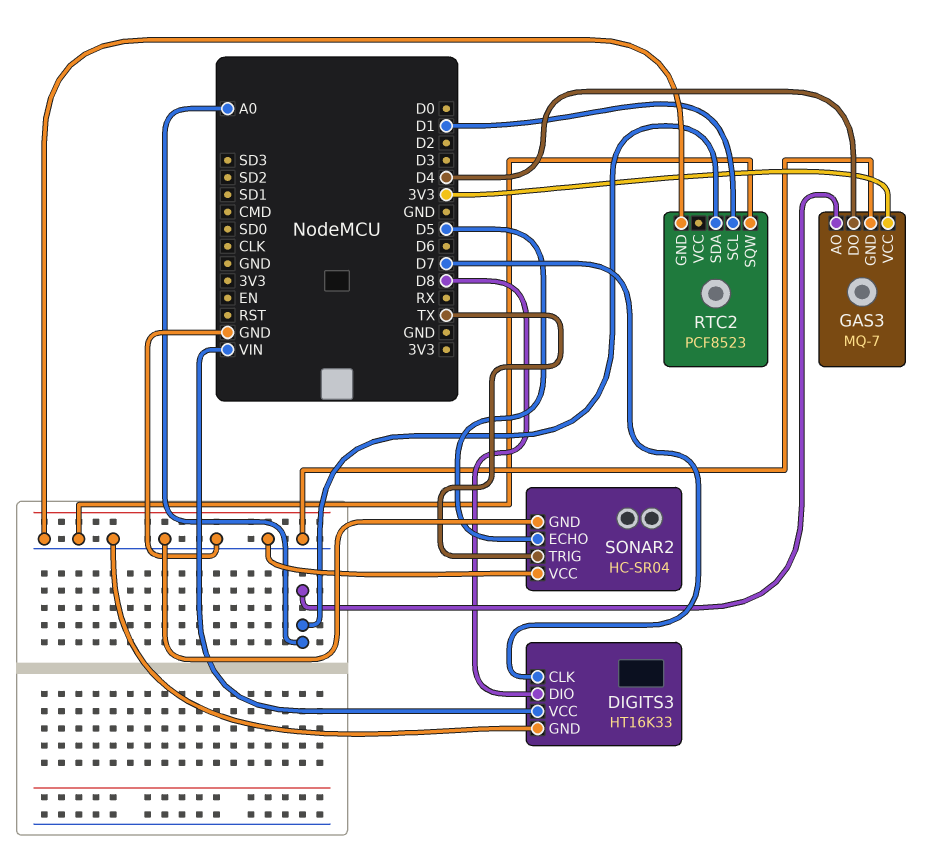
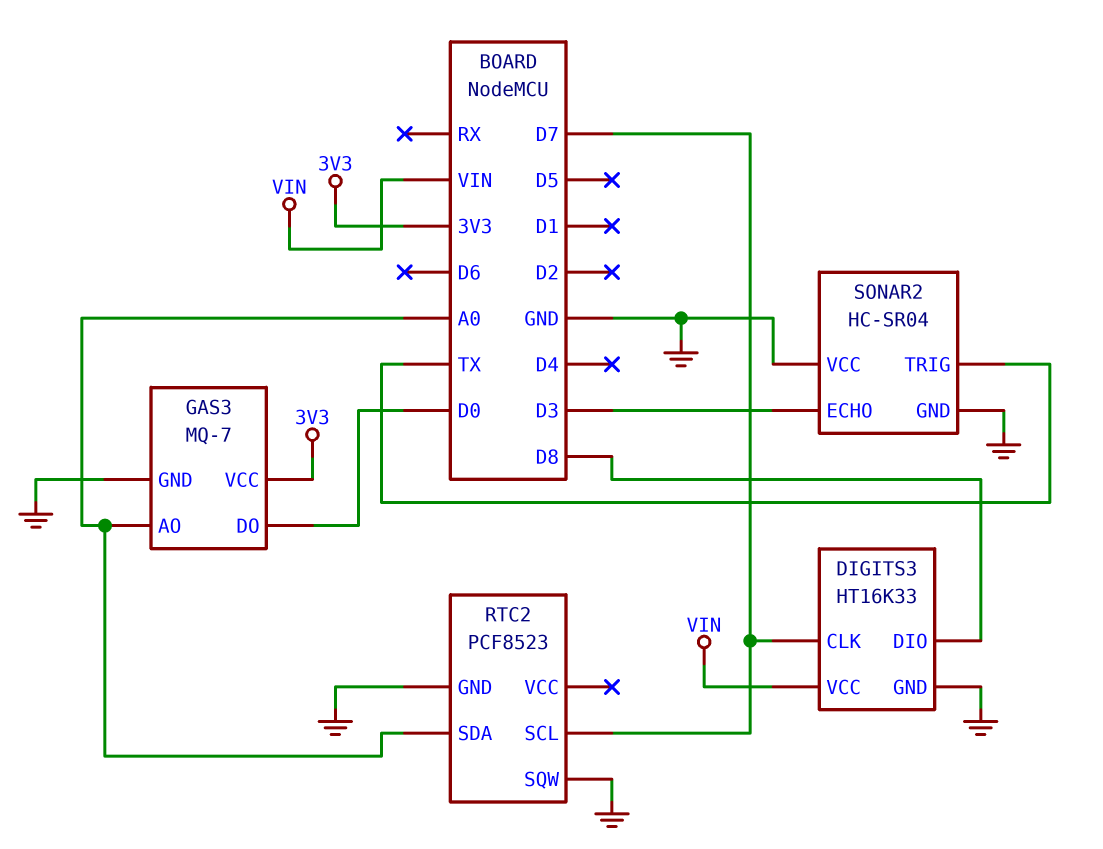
GAS3 pin DO: D4 -> D0
RTC2 pin SCL: D1 -> D7
SONAR2 pin ECHO: D5 -> D3

